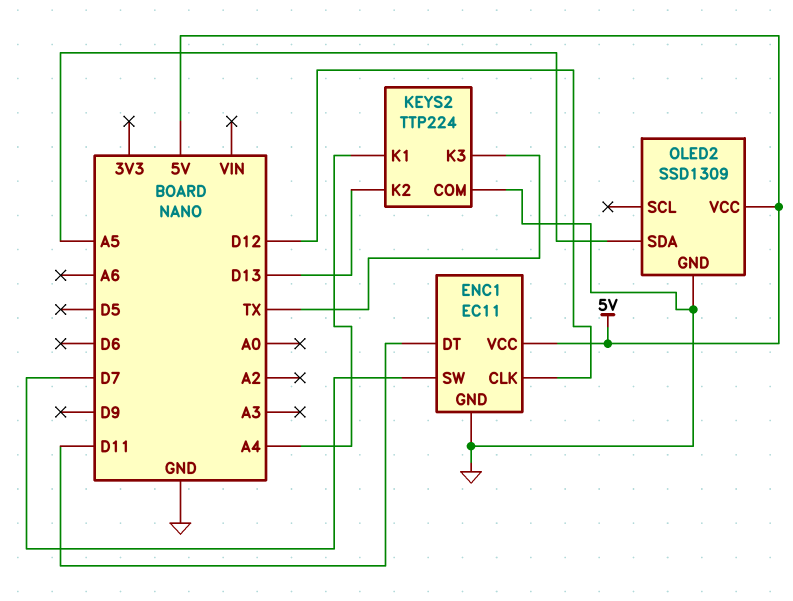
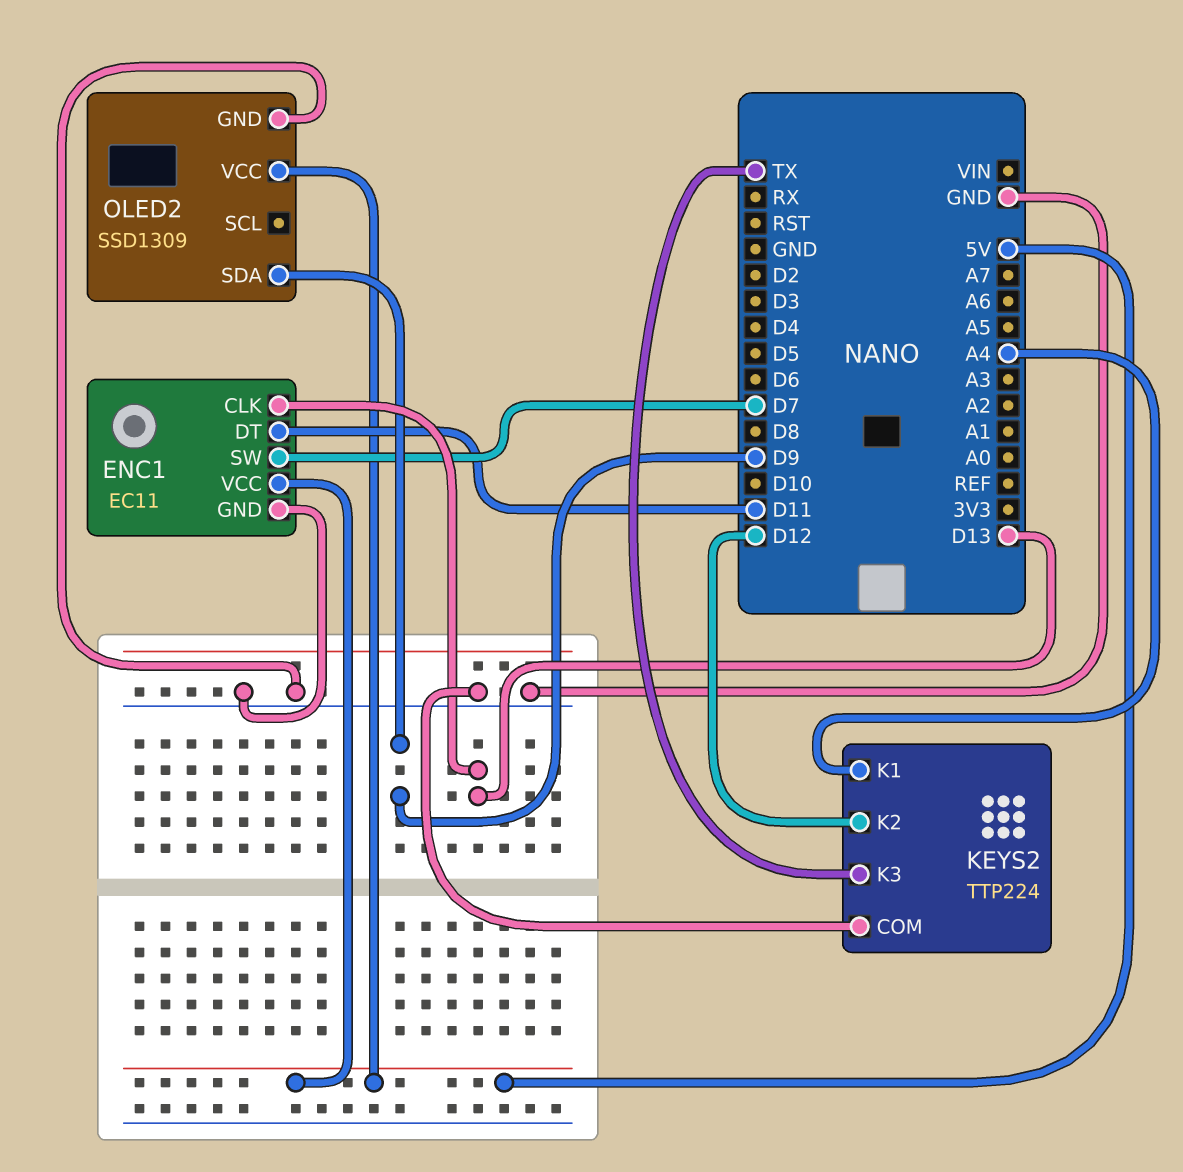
ENC1 pin CLK: D12 -> D13
KEYS2 pin K2: D13 -> D12
OLED2 pin SDA: A5 -> D9

